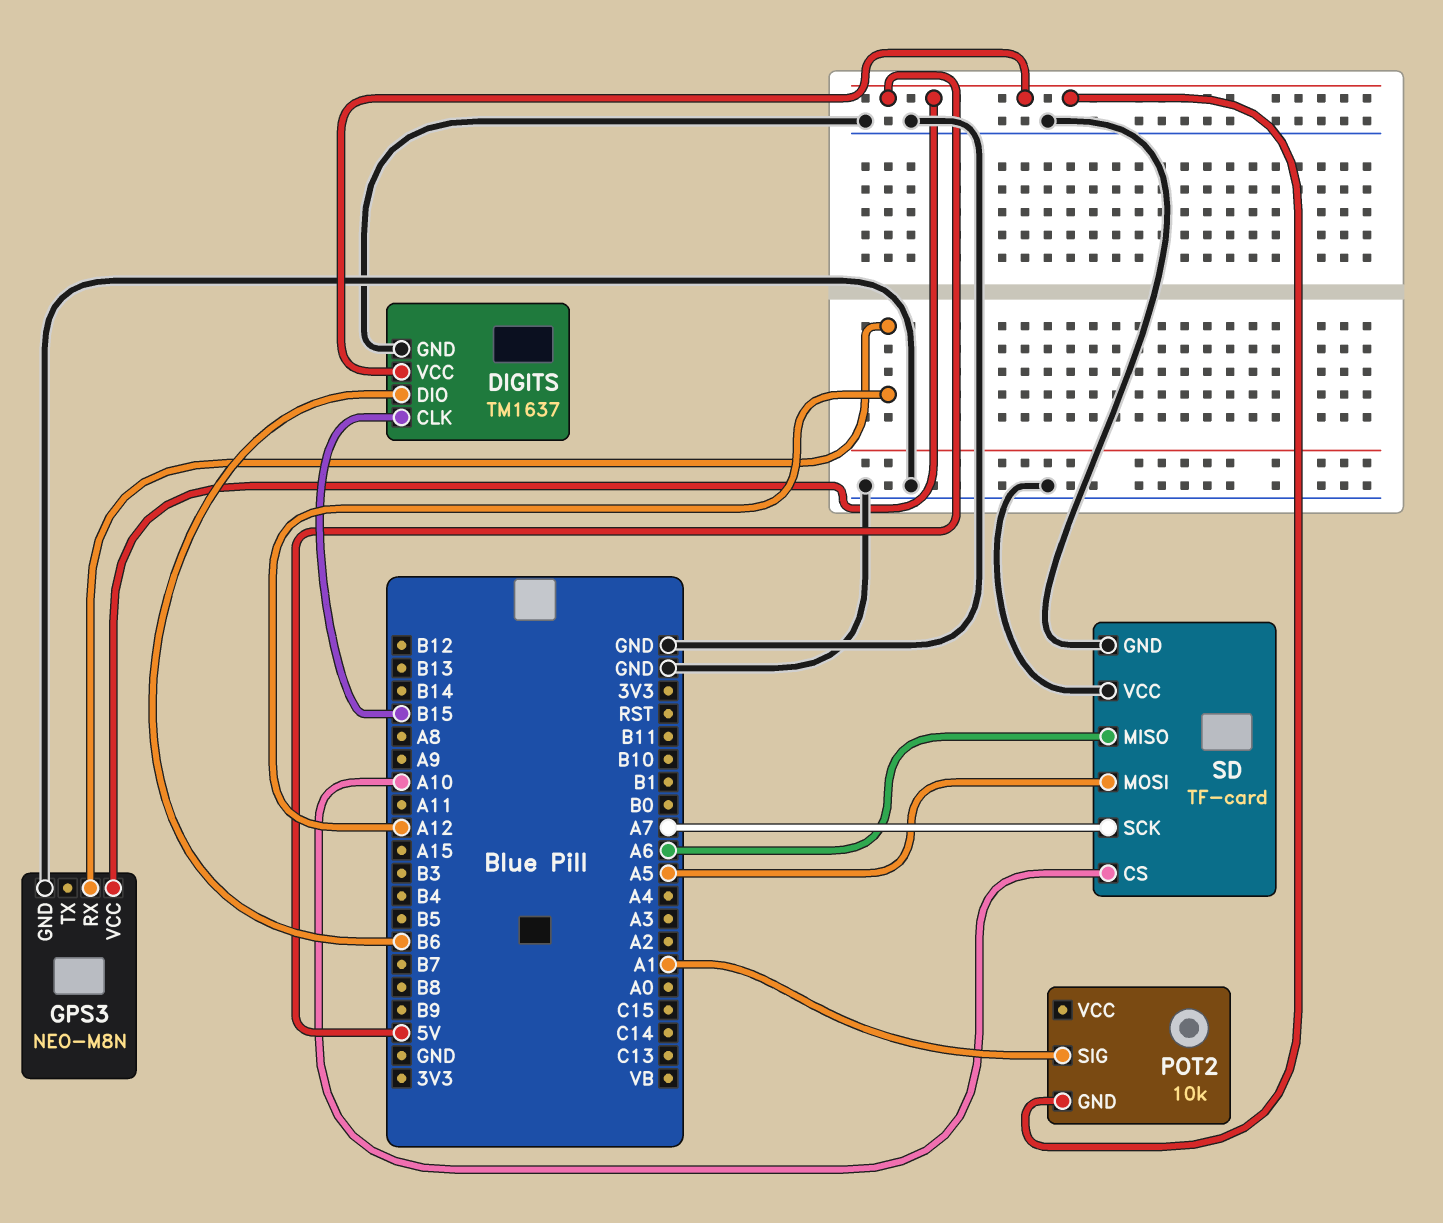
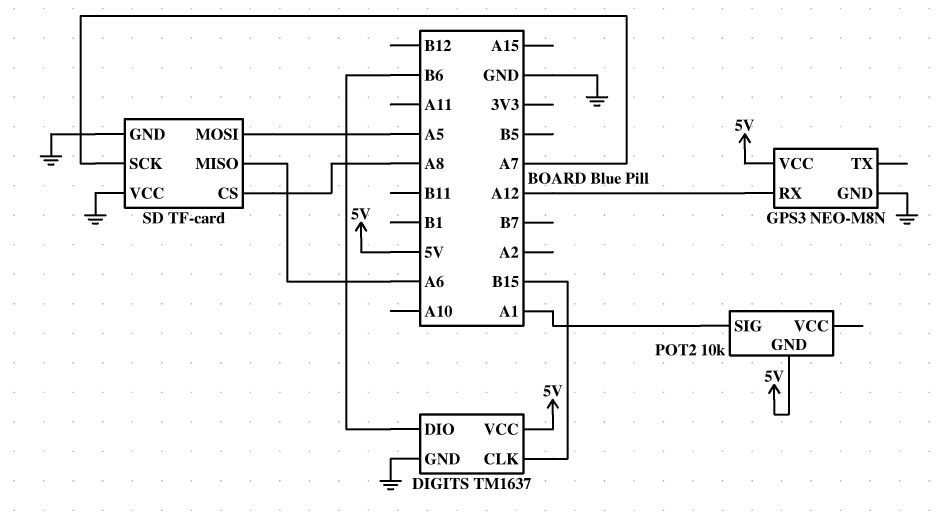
SD pin CS: A10 -> A8

